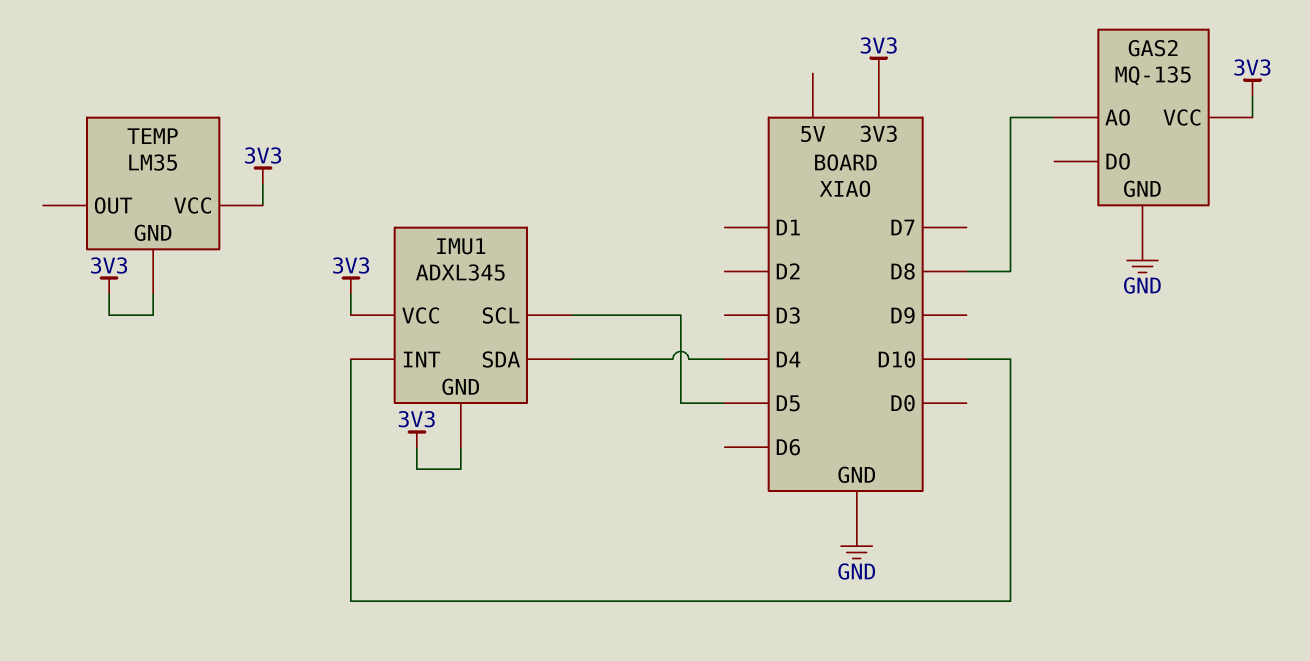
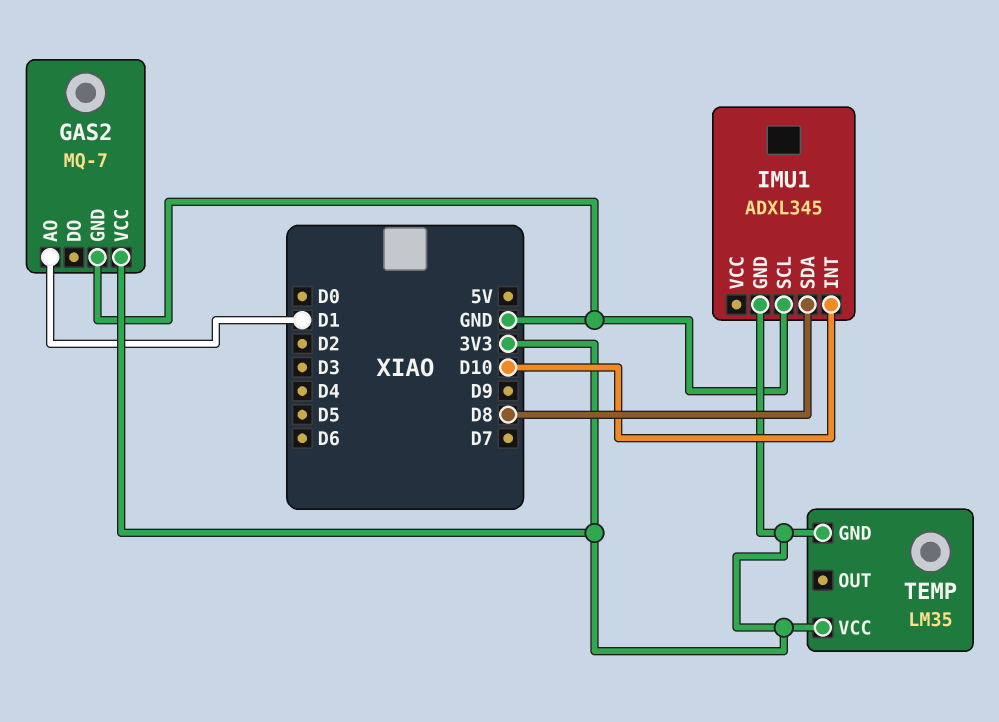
GAS2: MQ-135 -> MQ-7
GAS2 pin AO: D8 -> D1
IMU1 pin SCL: D5 -> GND
IMU1 pin SDA: D4 -> D8
IMU1 pin VCC: 3V3 -> none

